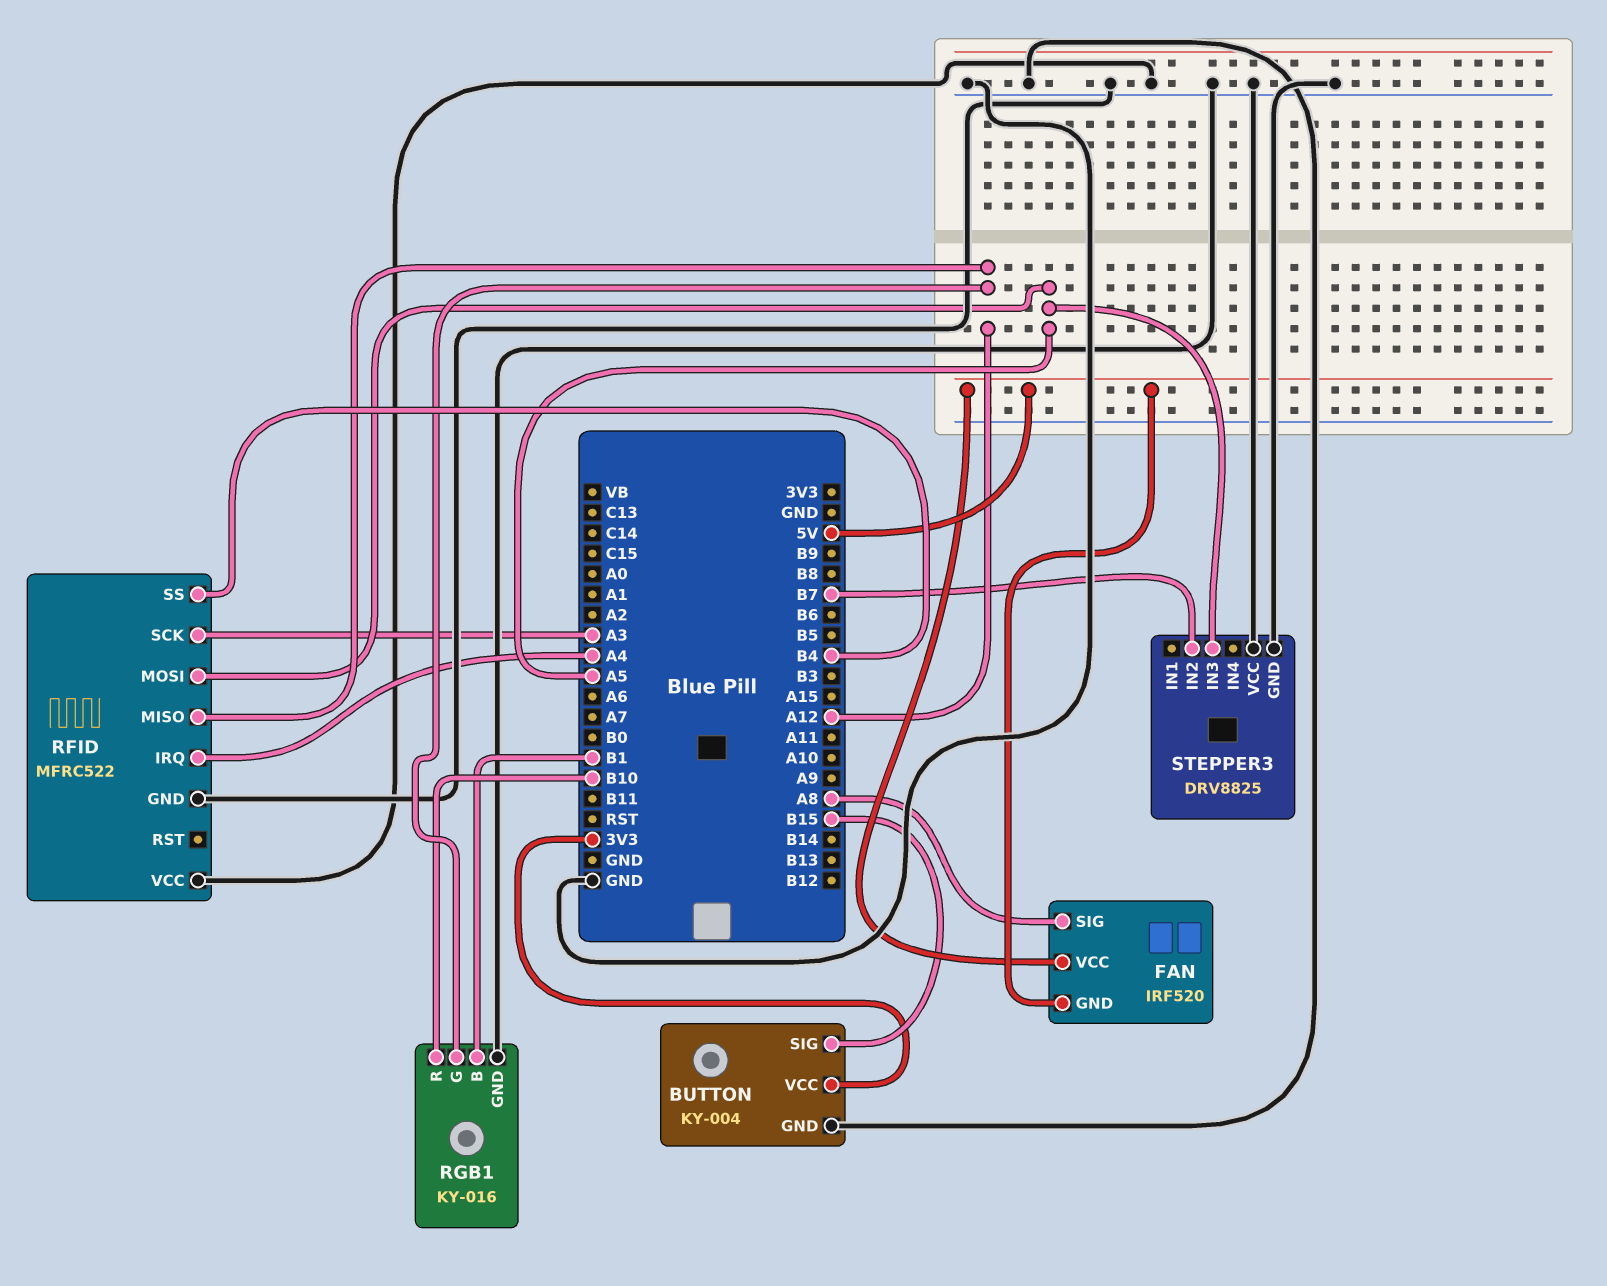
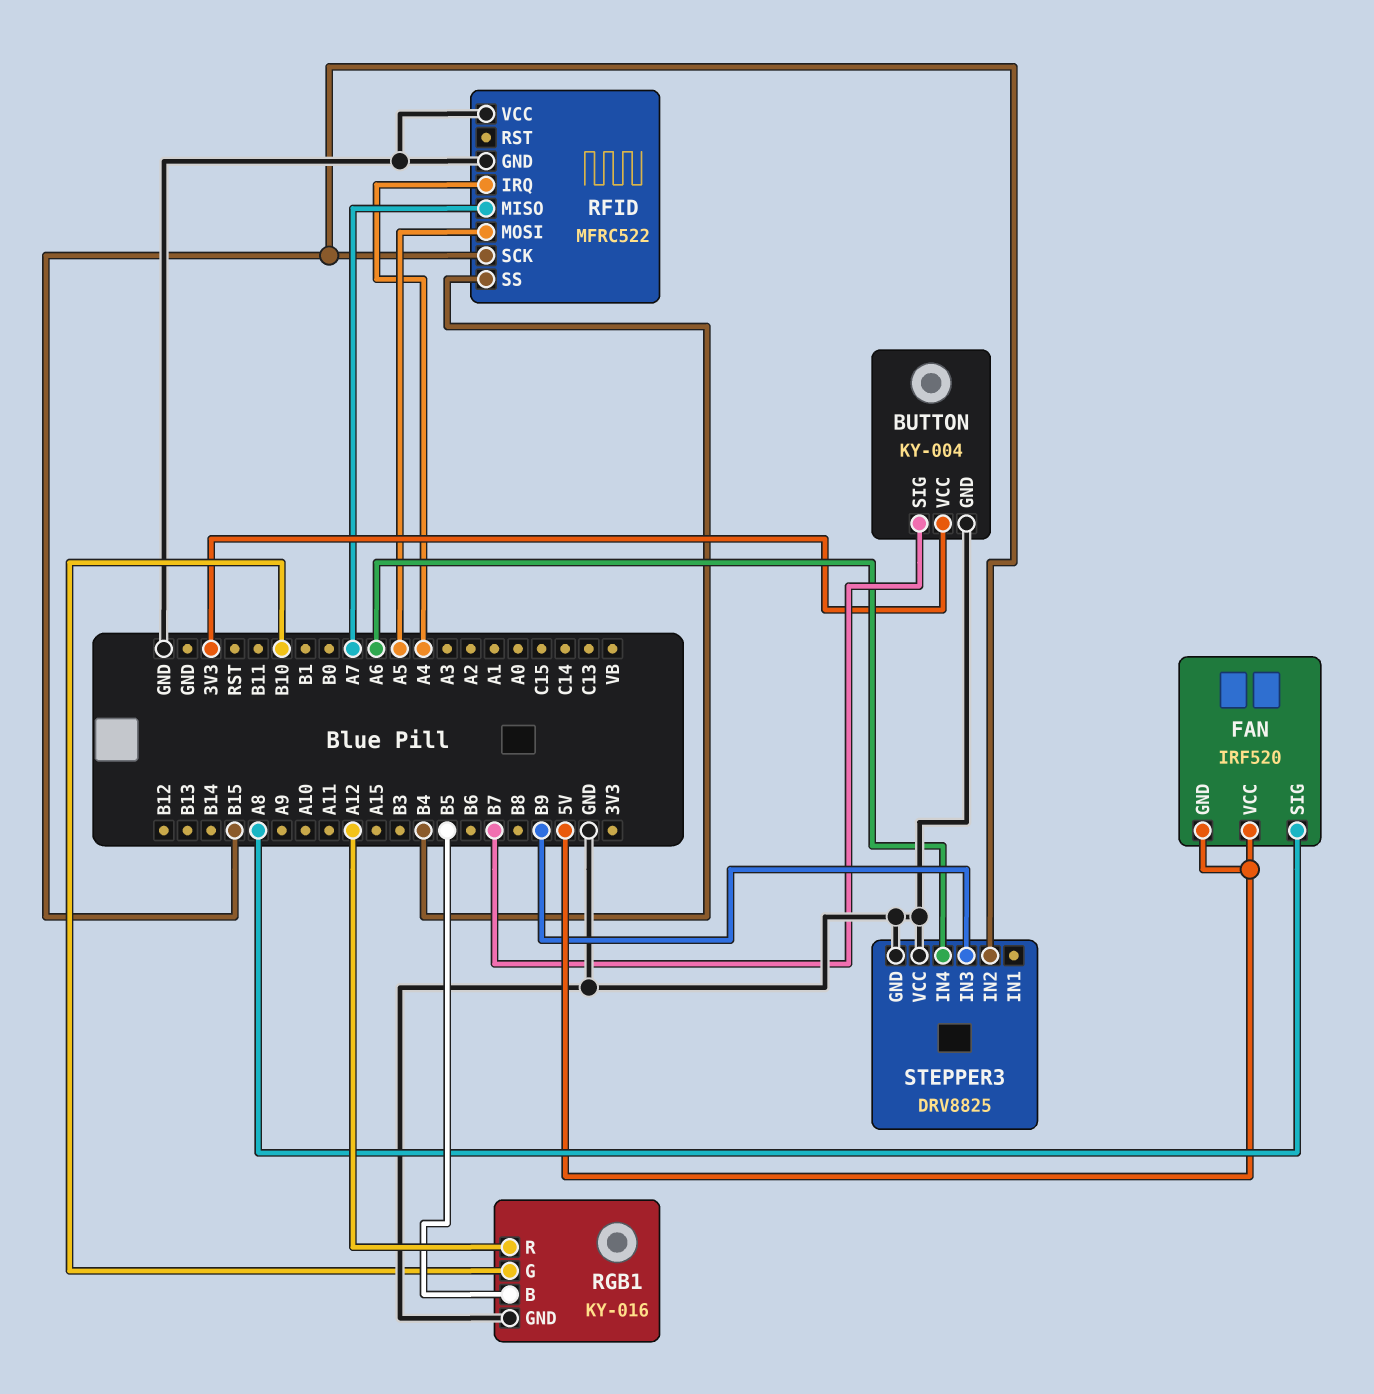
BUTTON pin SIG: B15 -> B7
RFID pin MISO: A12 -> A7
RFID pin SCK: A3 -> B15
RGB1 pin B: B1 -> B5
RGB1 pin G: A12 -> B10
RGB1 pin R: B10 -> A12
STEPPER3 pin IN2: B7 -> B15
STEPPER3 pin IN3: A5 -> B9
STEPPER3 pin IN4: none -> A6

